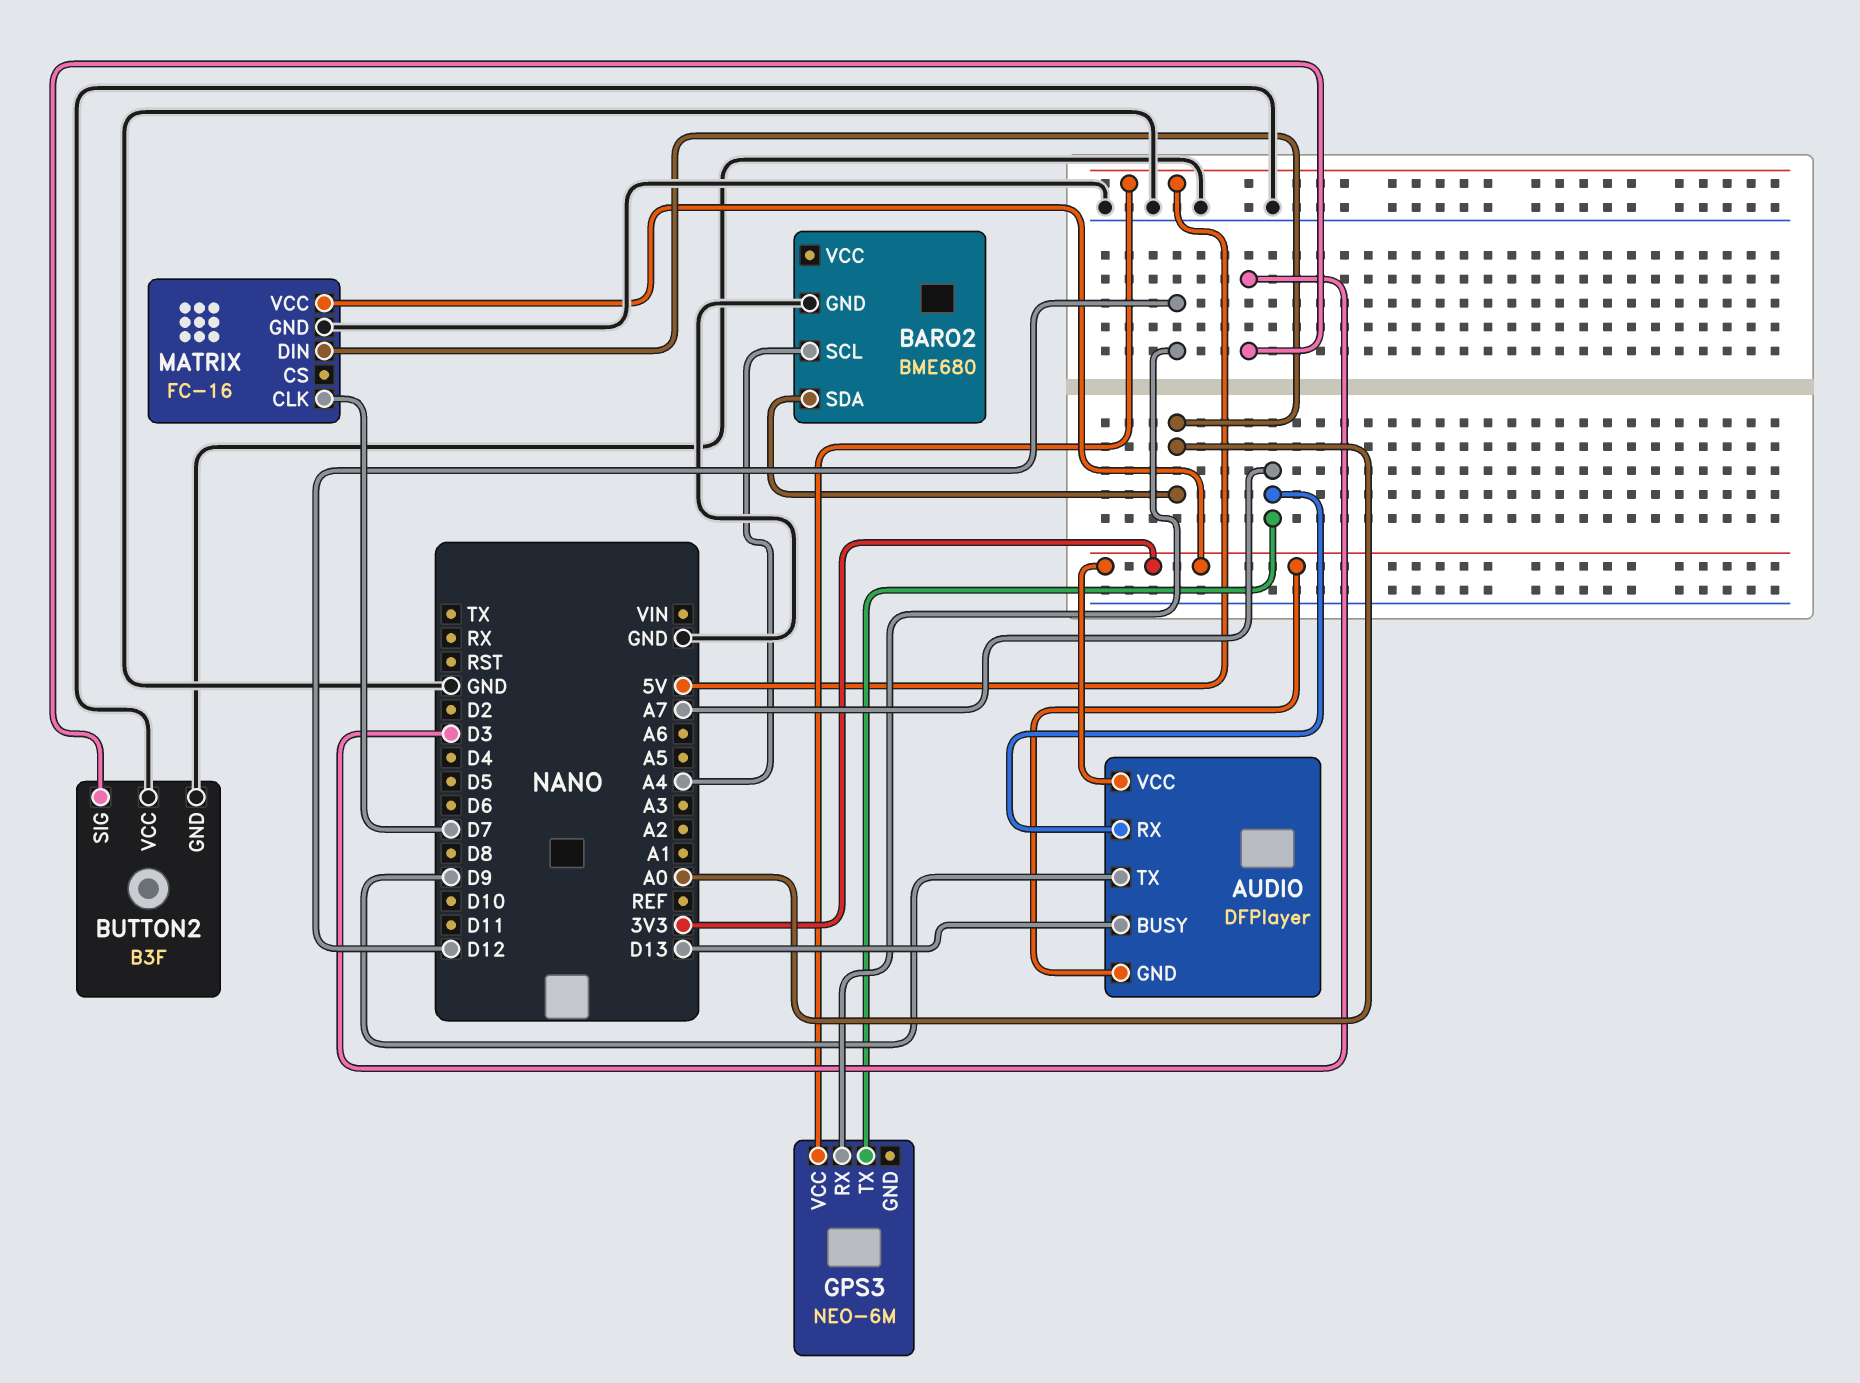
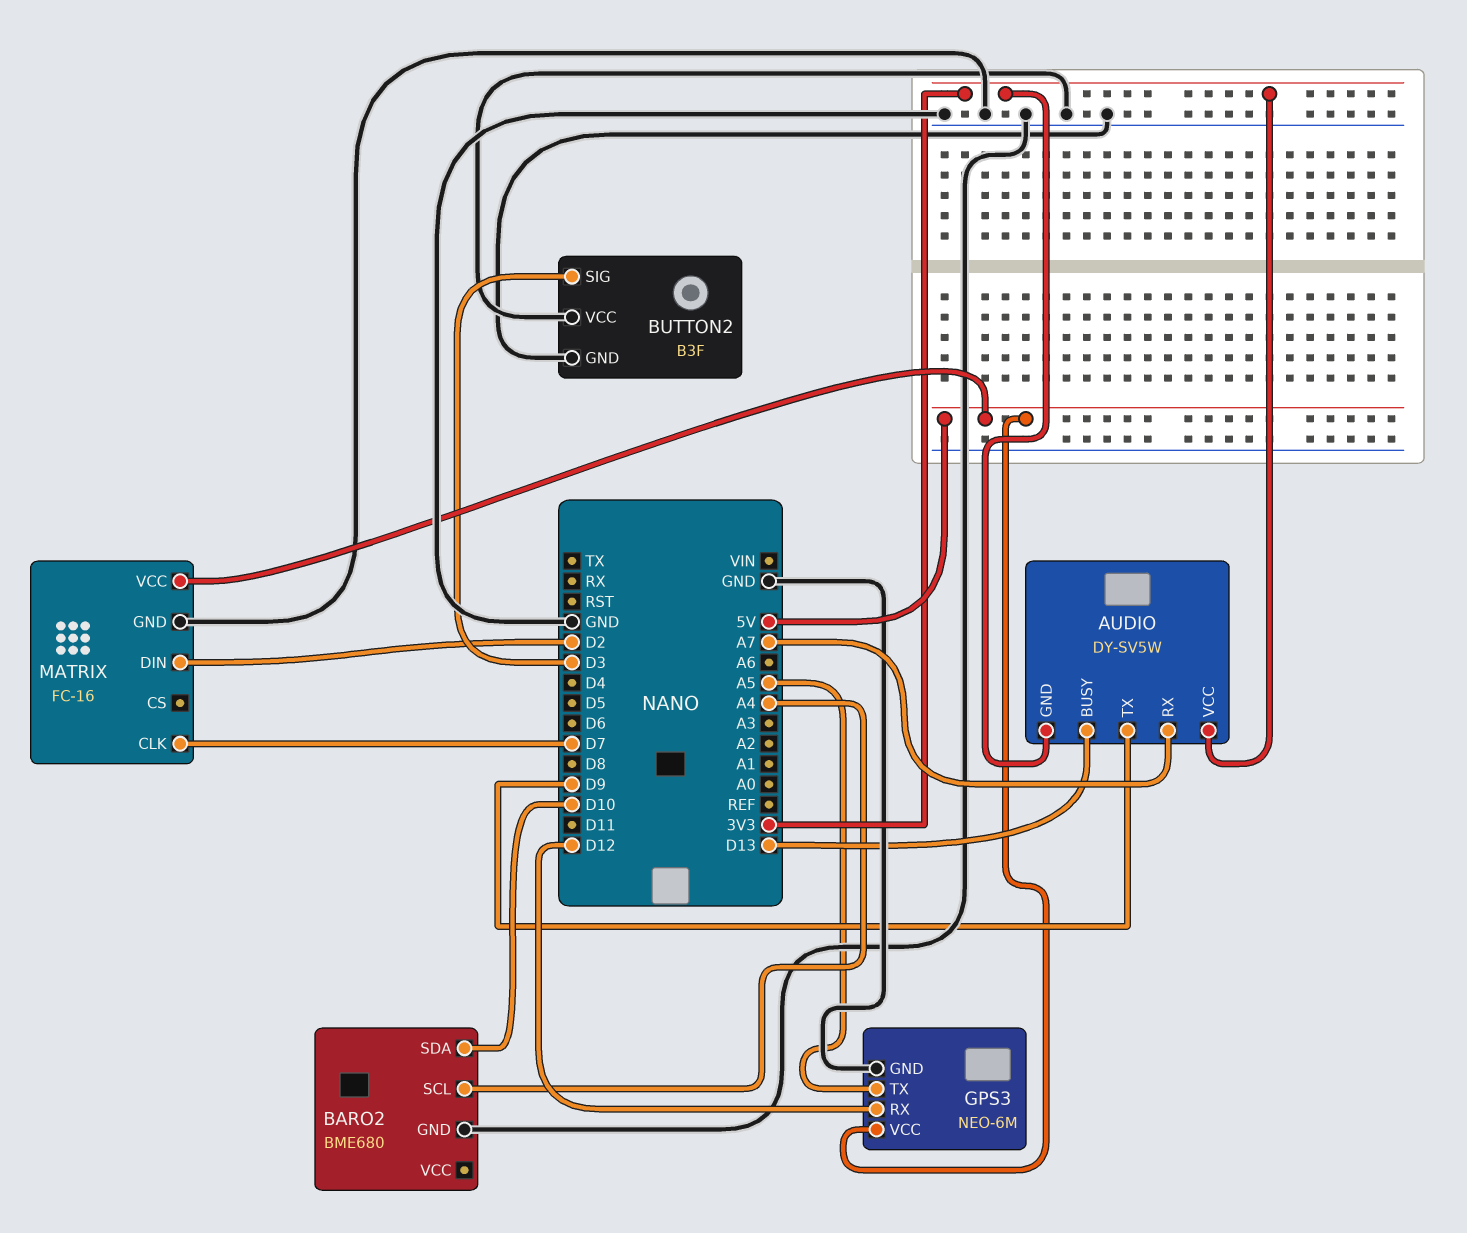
AUDIO: DFPlayer -> DY-SV5W
BARO2 pin SDA: A0 -> D10
GPS3 pin GND: none -> GND
GPS3 pin TX: A7 -> A5
MATRIX pin DIN: A0 -> D2
MATRIX pin VCC: 3V3 -> 5V

